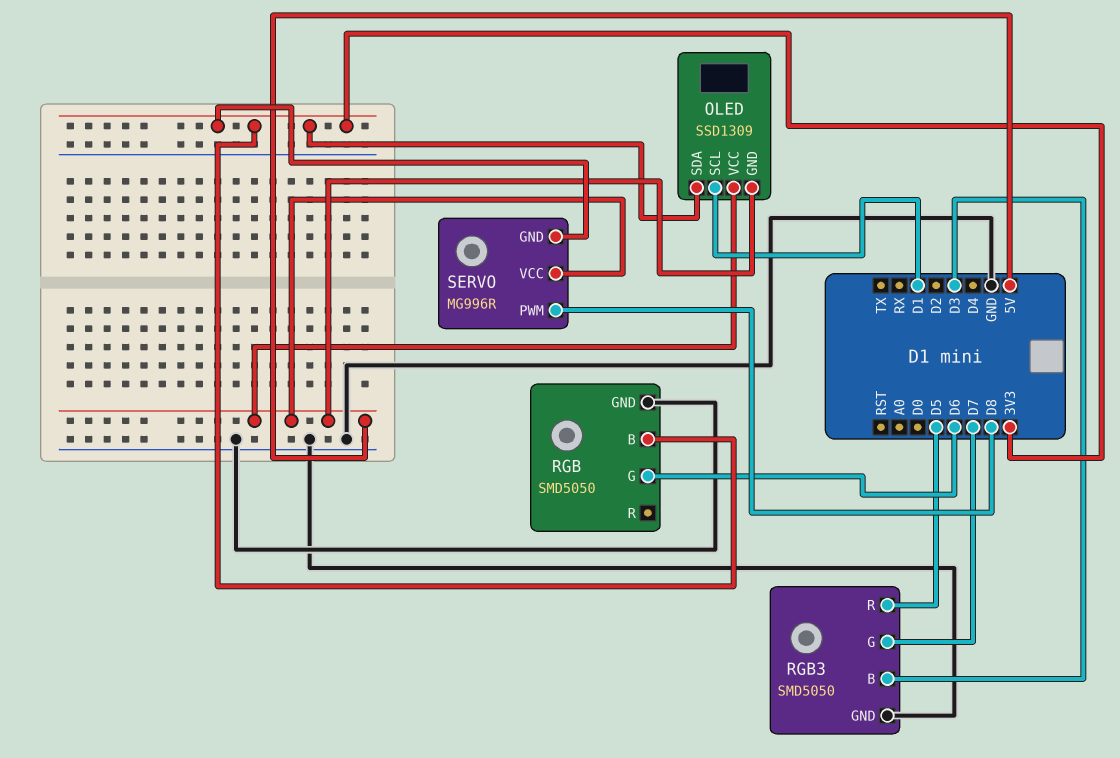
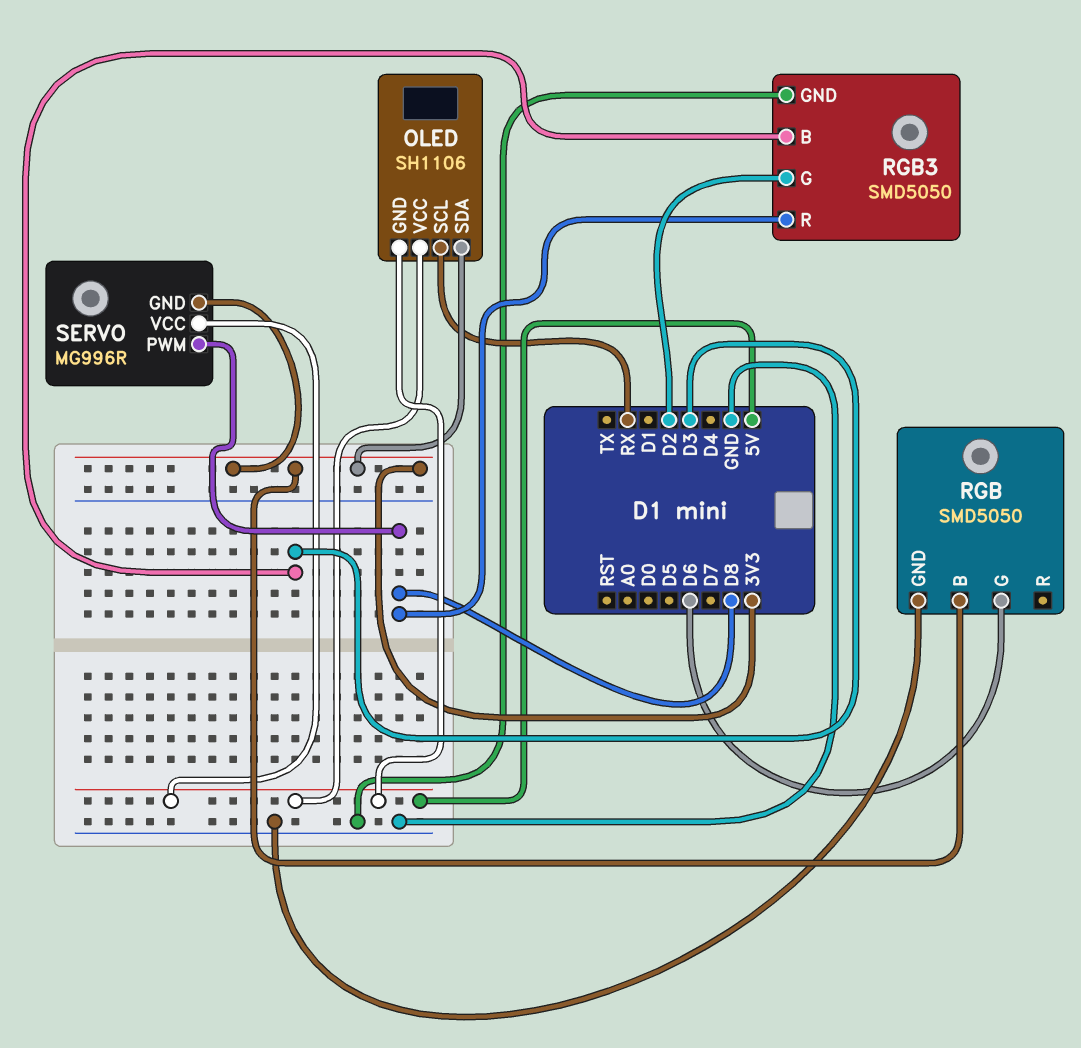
OLED: SSD1309 -> SH1106
OLED pin SCL: D1 -> RX
RGB3 pin G: D7 -> D2
RGB3 pin R: D5 -> D8

